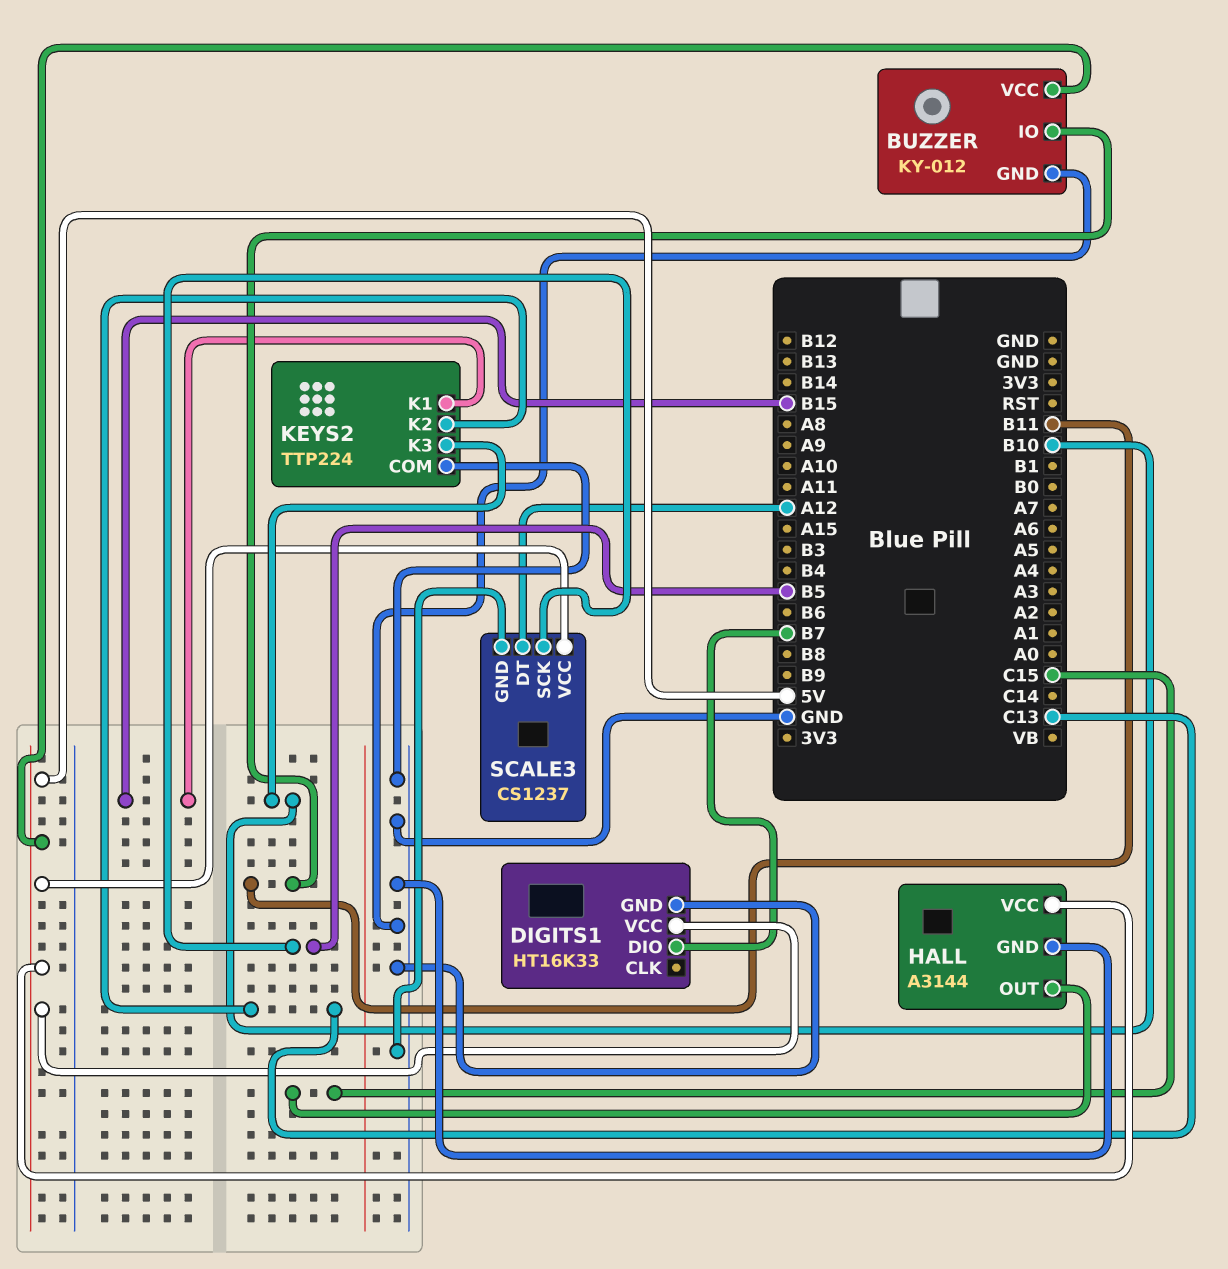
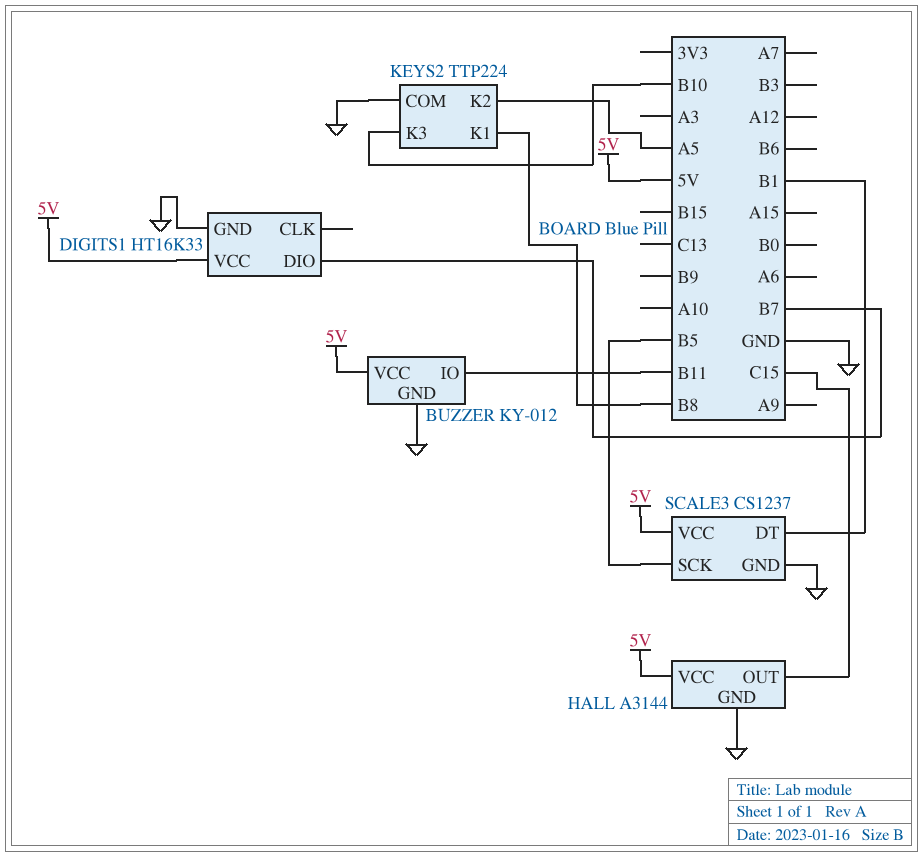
KEYS2 pin K1: B15 -> B8
KEYS2 pin K2: C13 -> A5
SCALE3 pin DT: A12 -> B1

